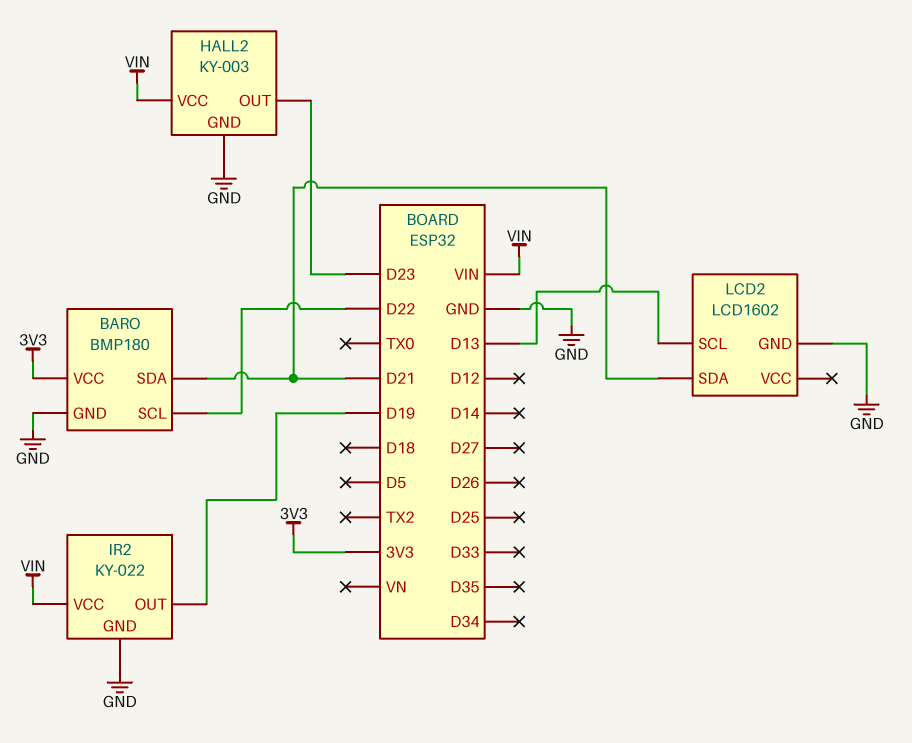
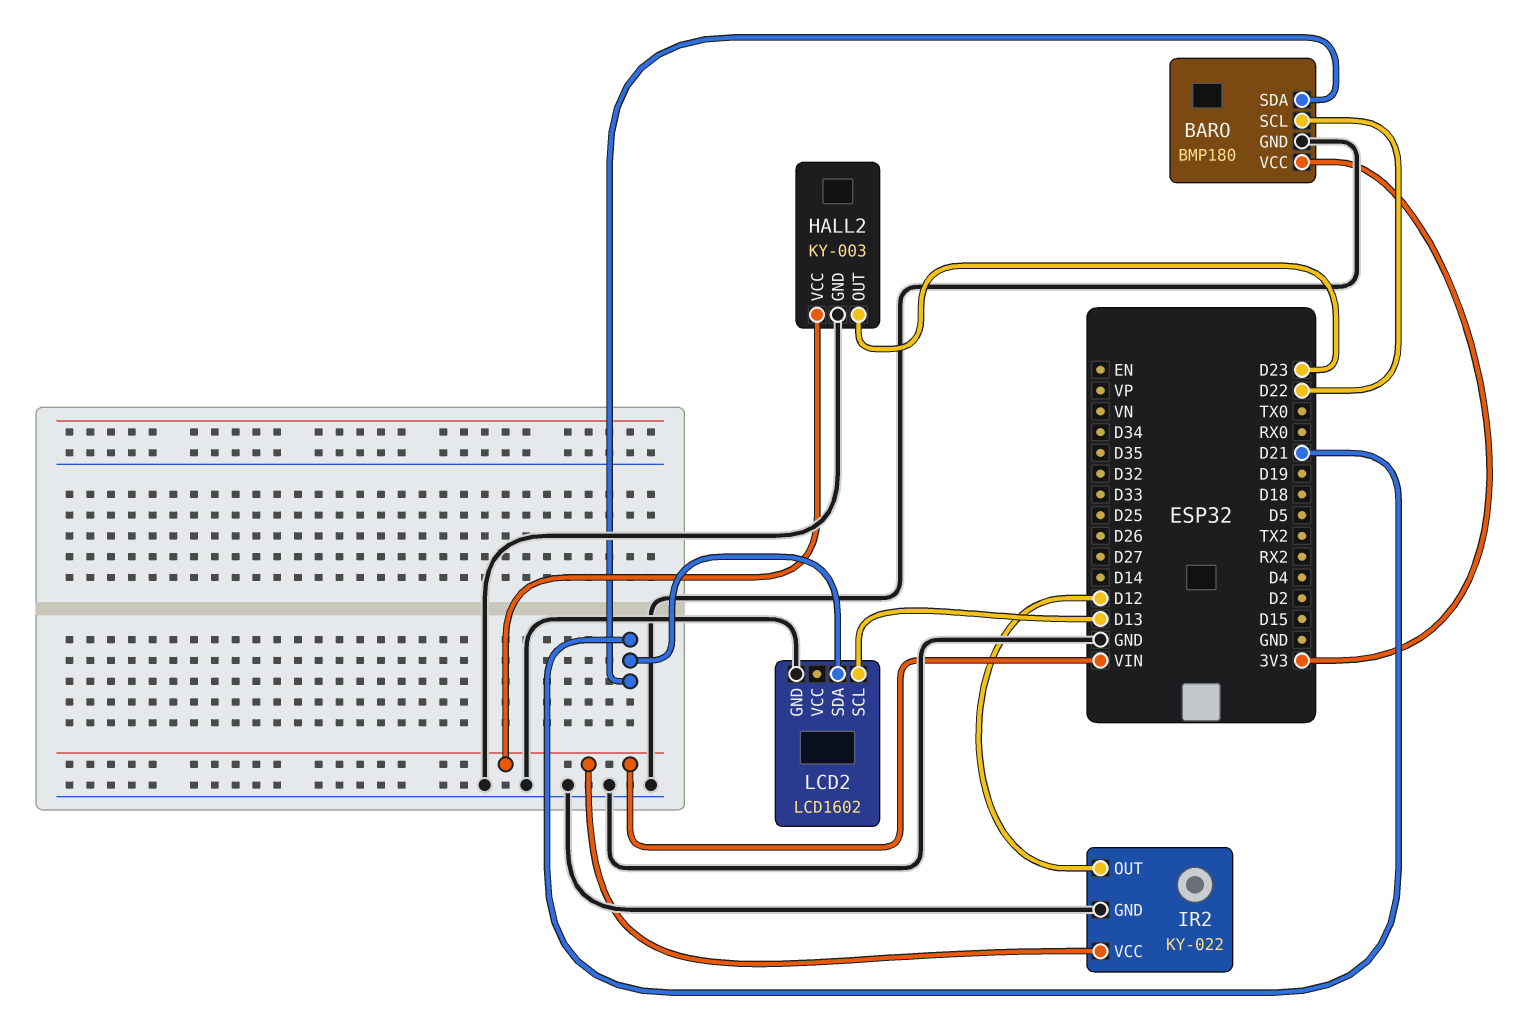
IR2 pin OUT: D19 -> D12

